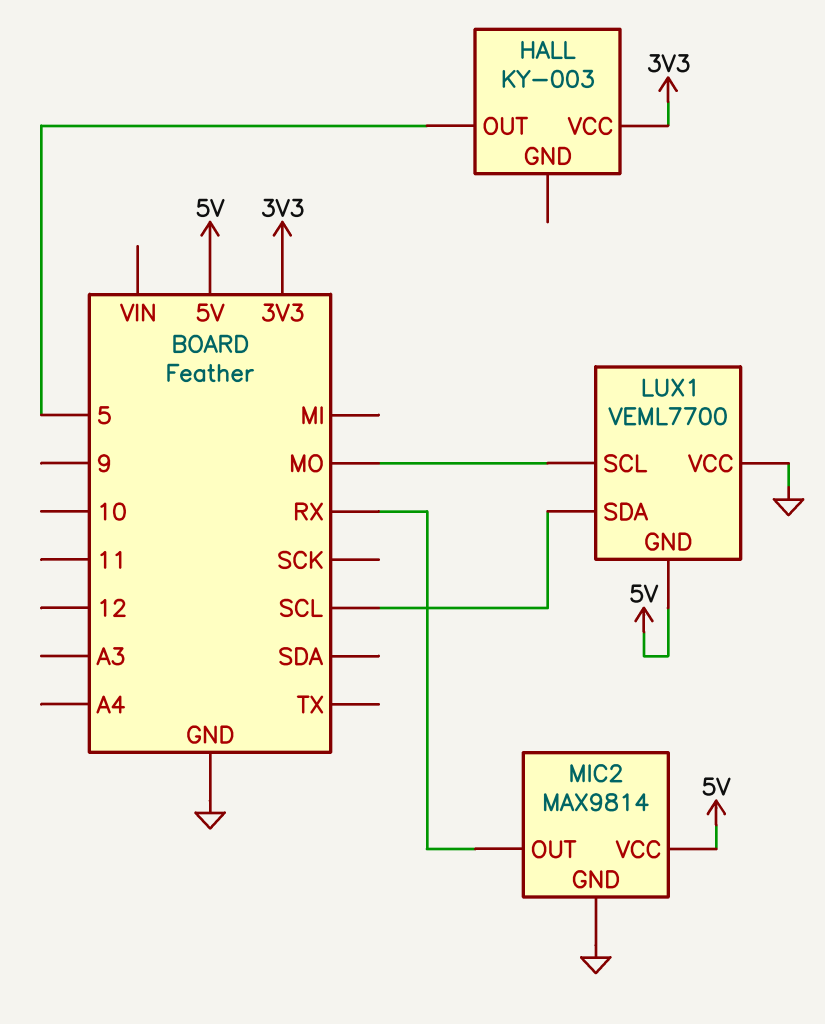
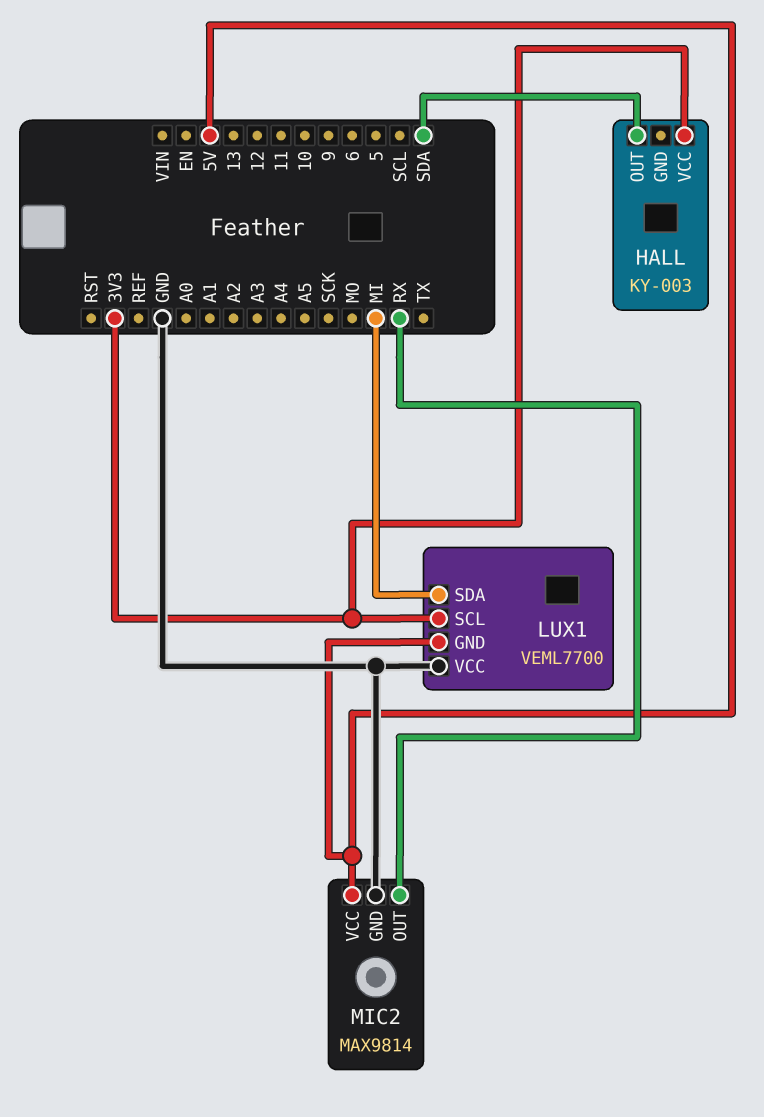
HALL pin OUT: 5 -> SDA
LUX1 pin SCL: MO -> 3V3
LUX1 pin SDA: SCL -> MI

